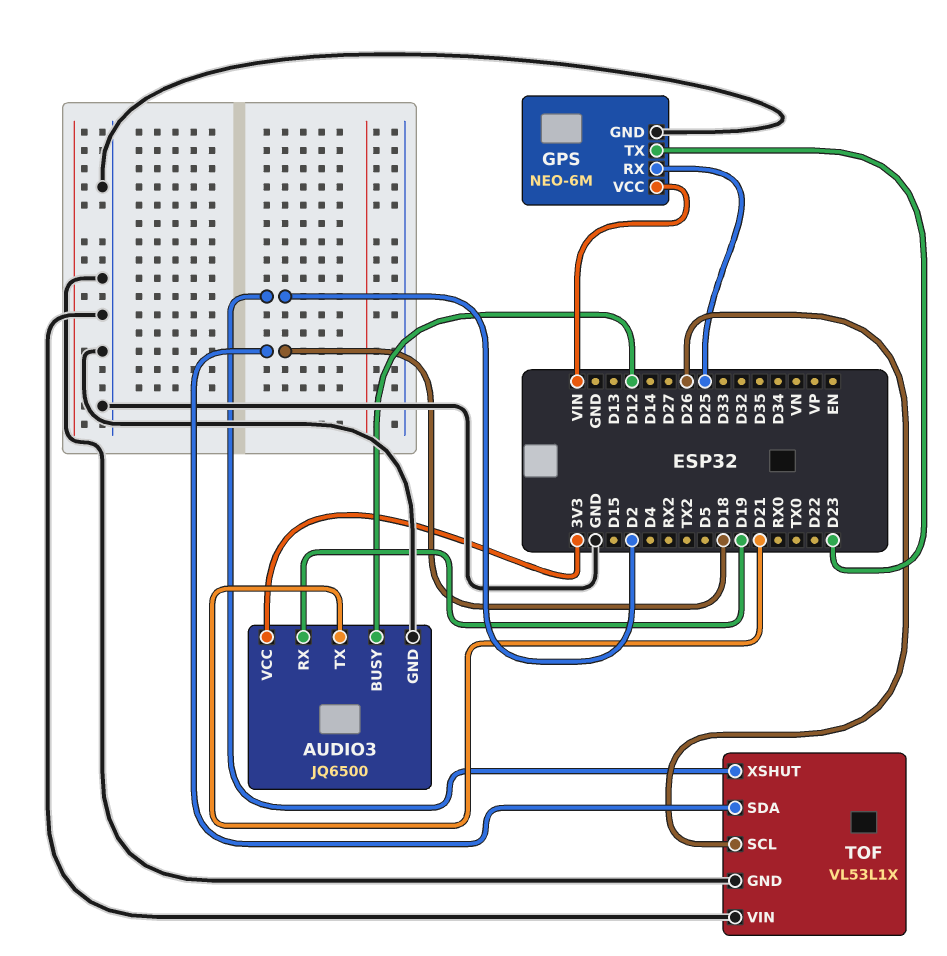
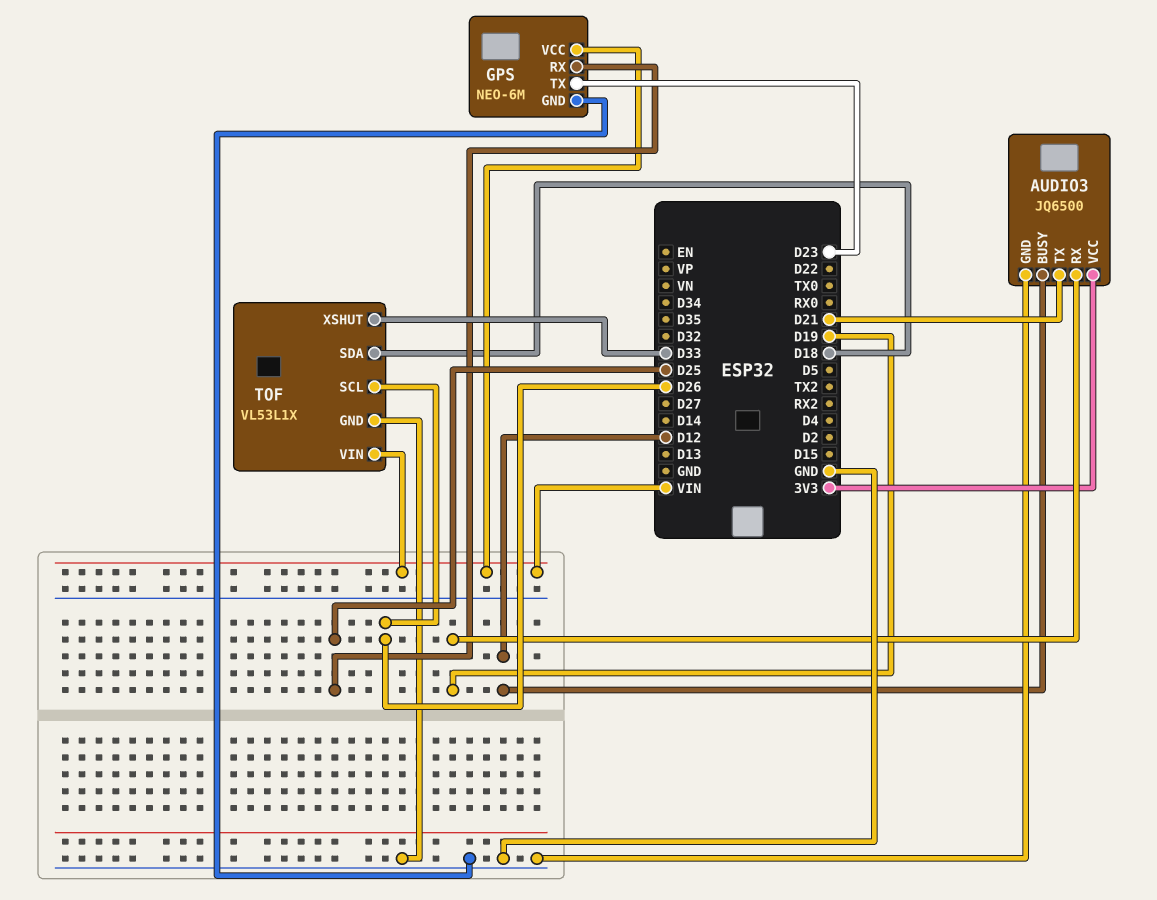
TOF pin VIN: GND -> VIN
TOF pin XSHUT: D2 -> D33

